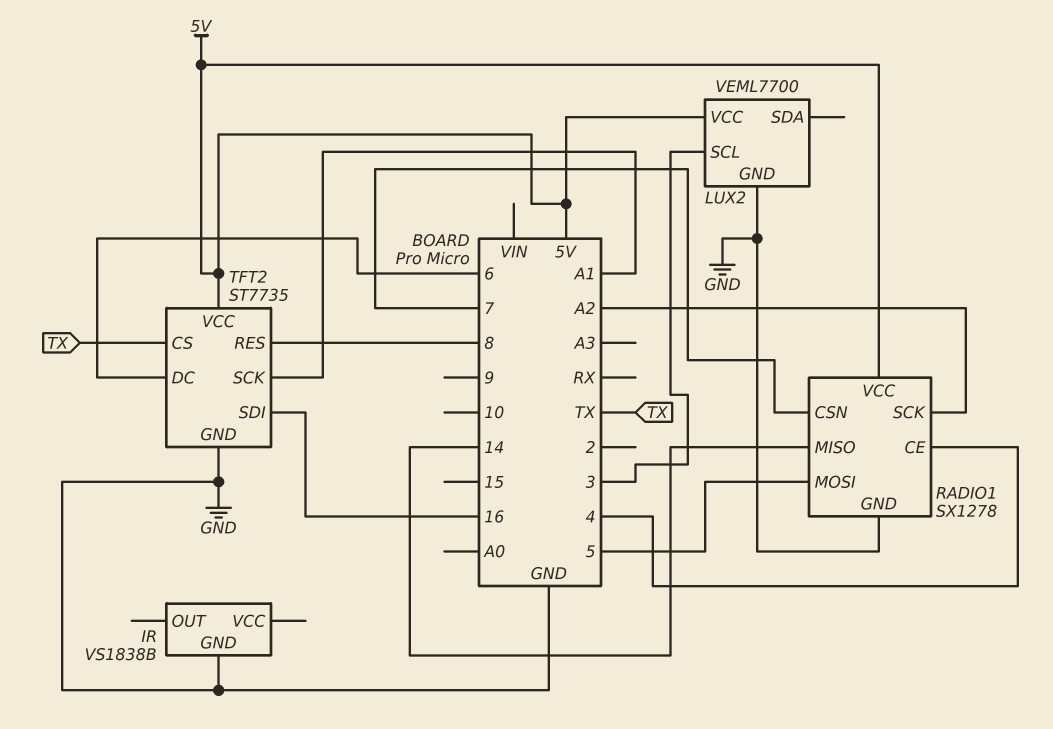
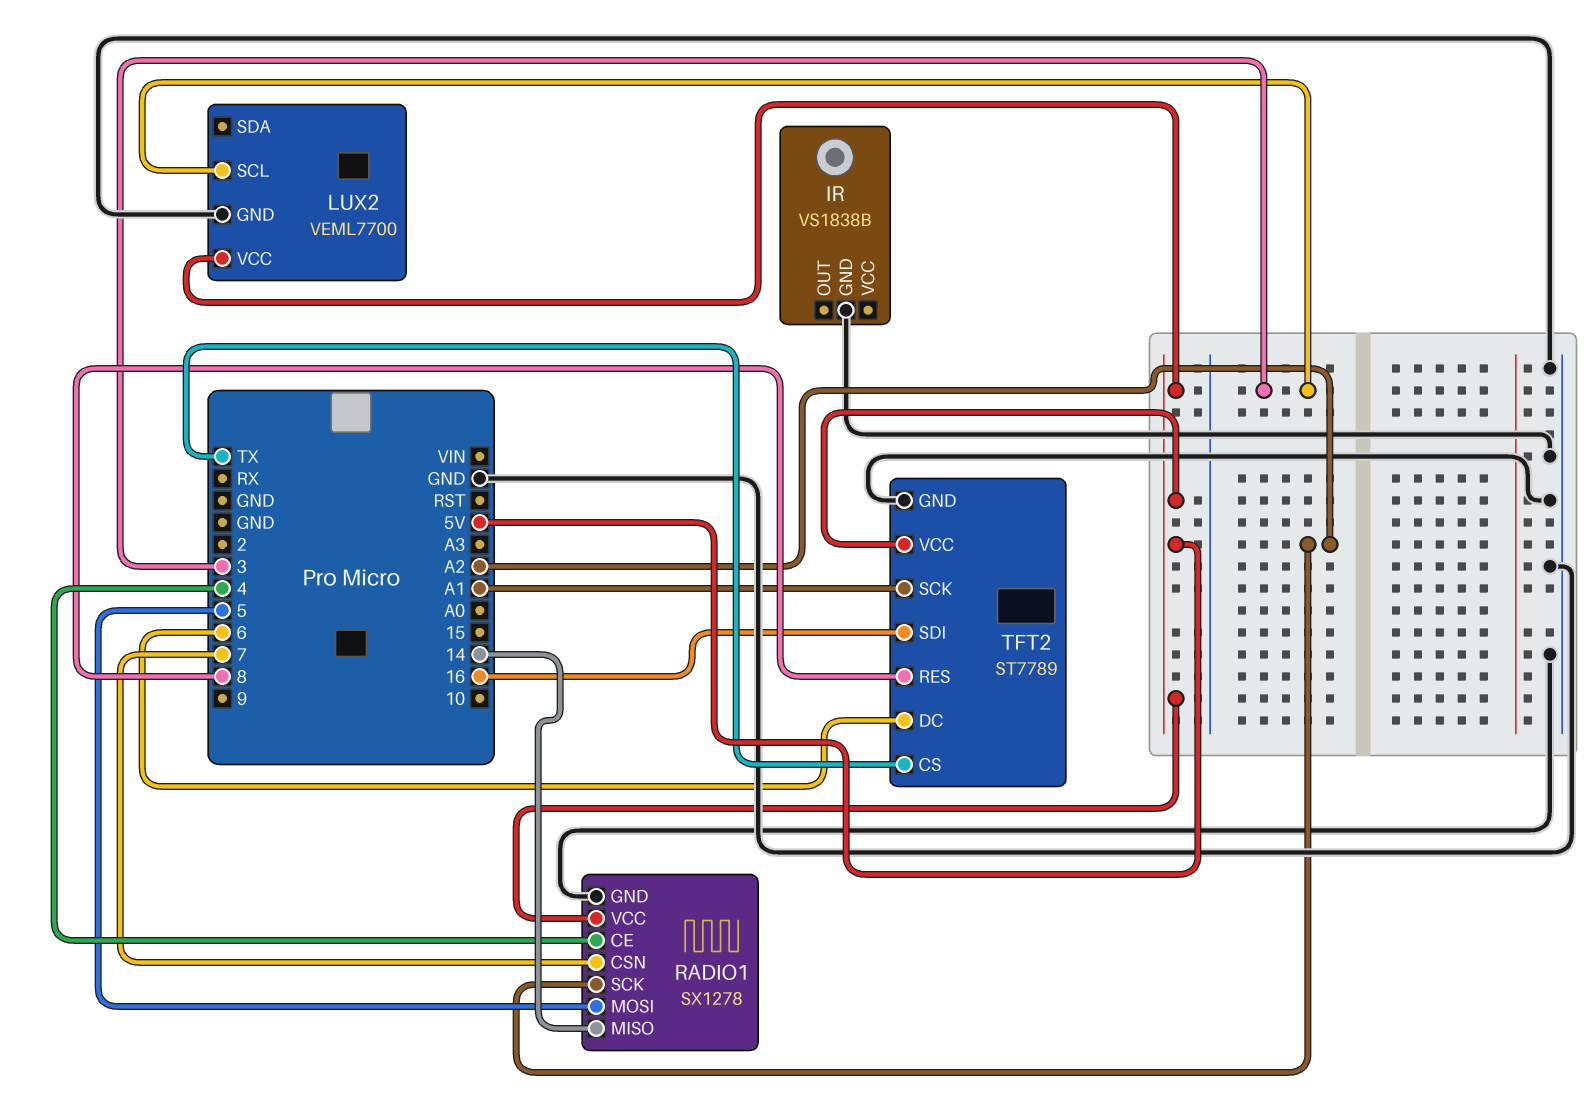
TFT2: ST7735 -> ST7789

